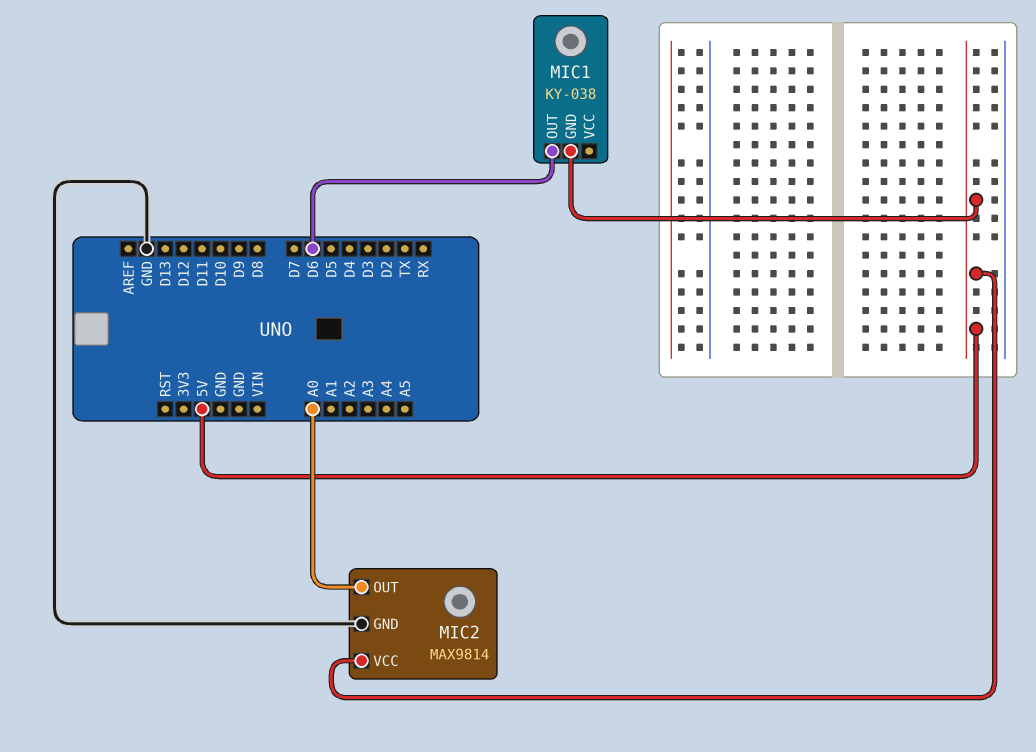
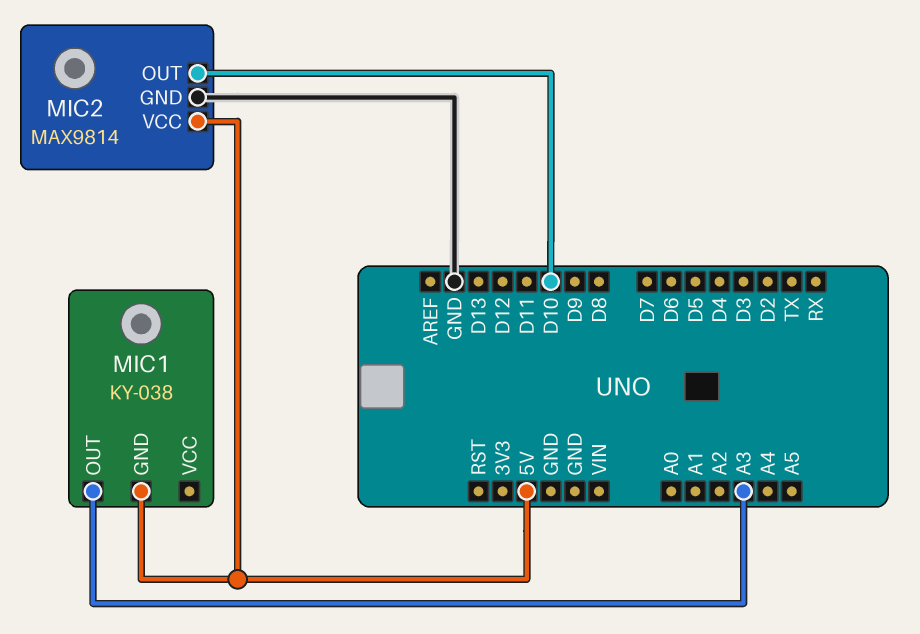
MIC1 pin OUT: D6 -> A3
MIC2 pin OUT: A0 -> D10

